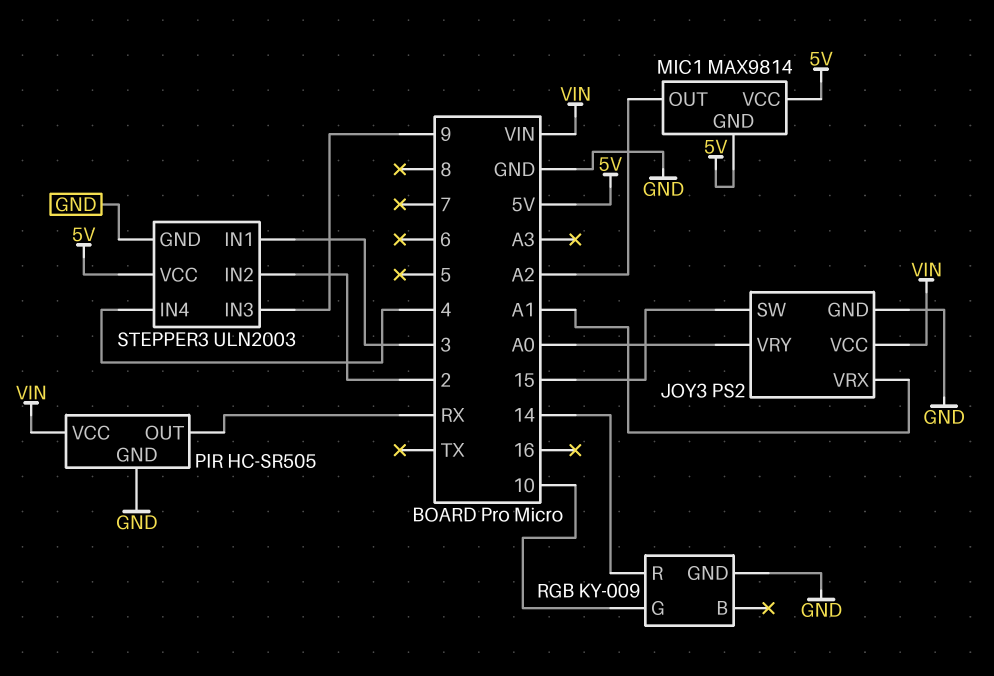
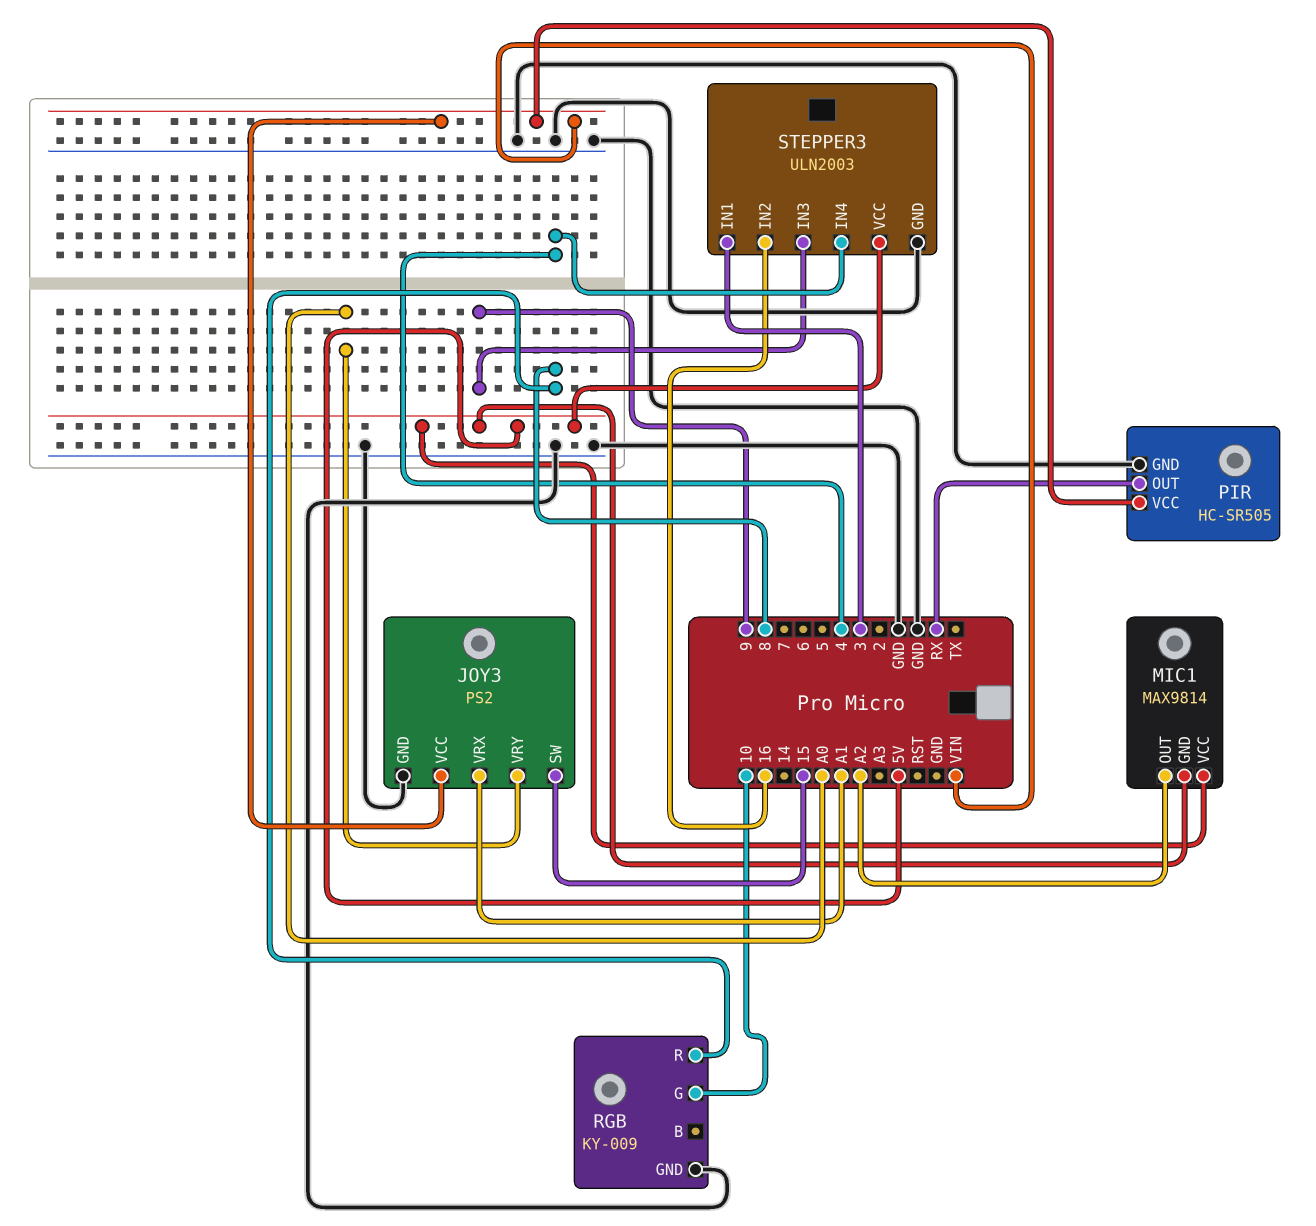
RGB pin R: 14 -> 8
STEPPER3 pin IN2: 2 -> 16

